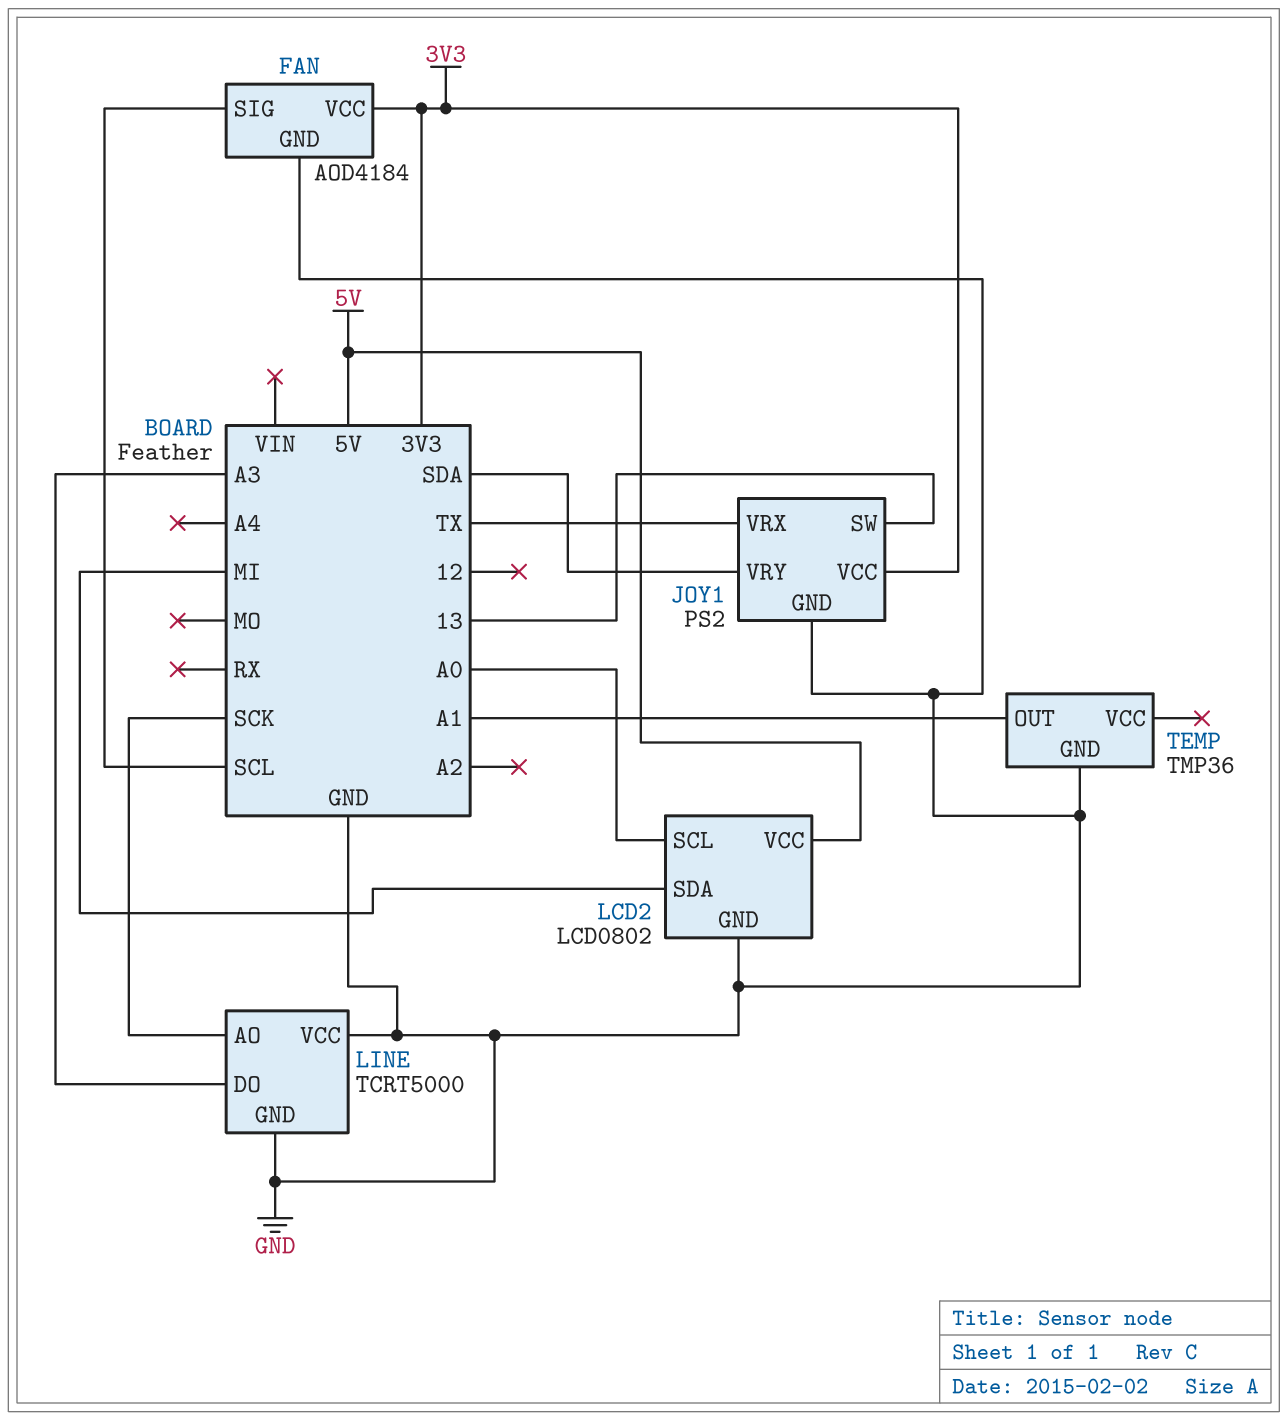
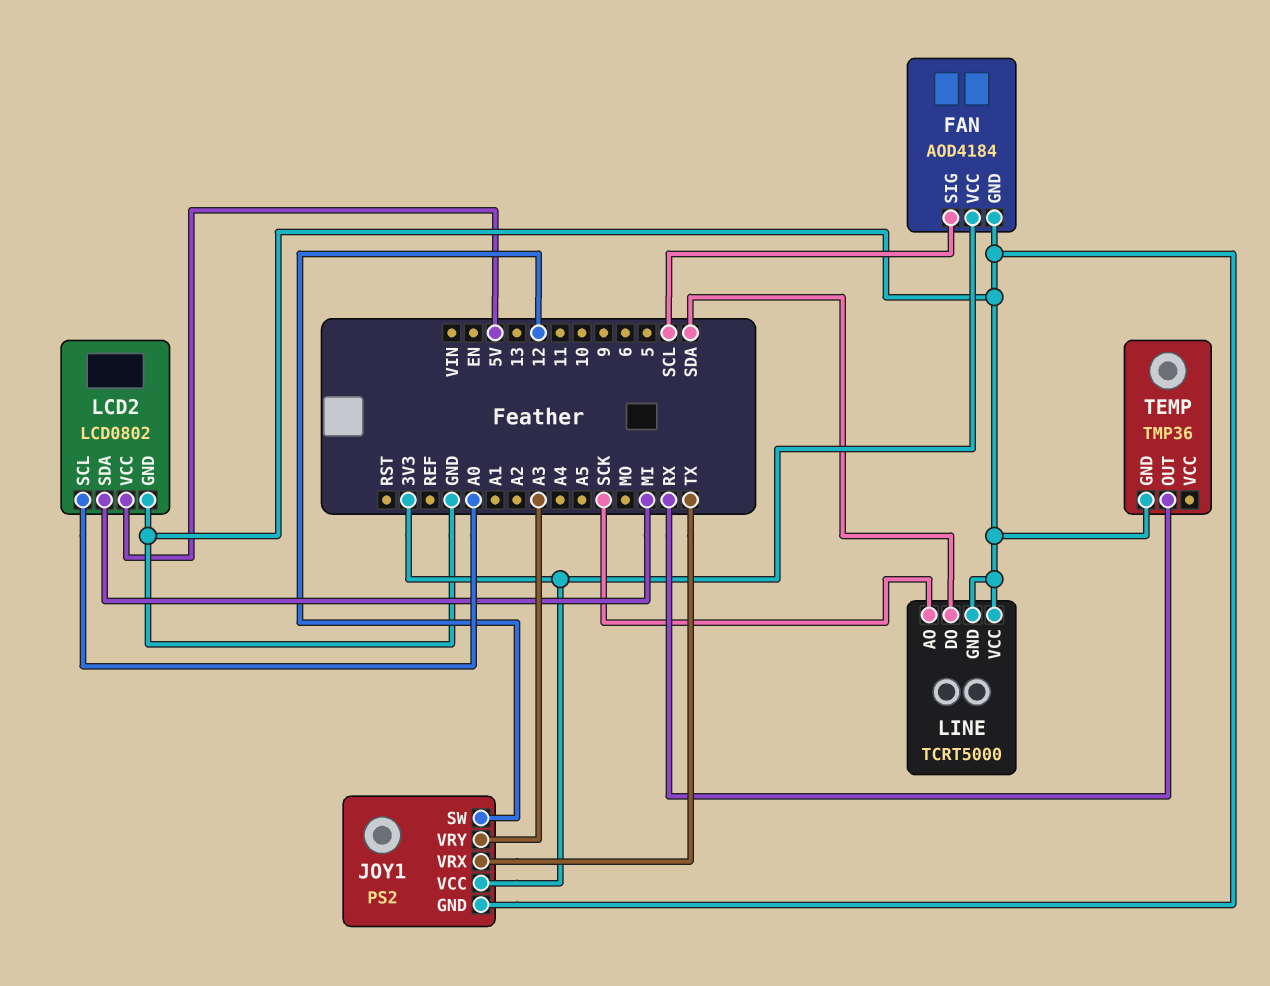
JOY1 pin SW: 13 -> 12
JOY1 pin VRY: SDA -> A3
LINE pin DO: A3 -> SDA
TEMP pin OUT: A1 -> RX

